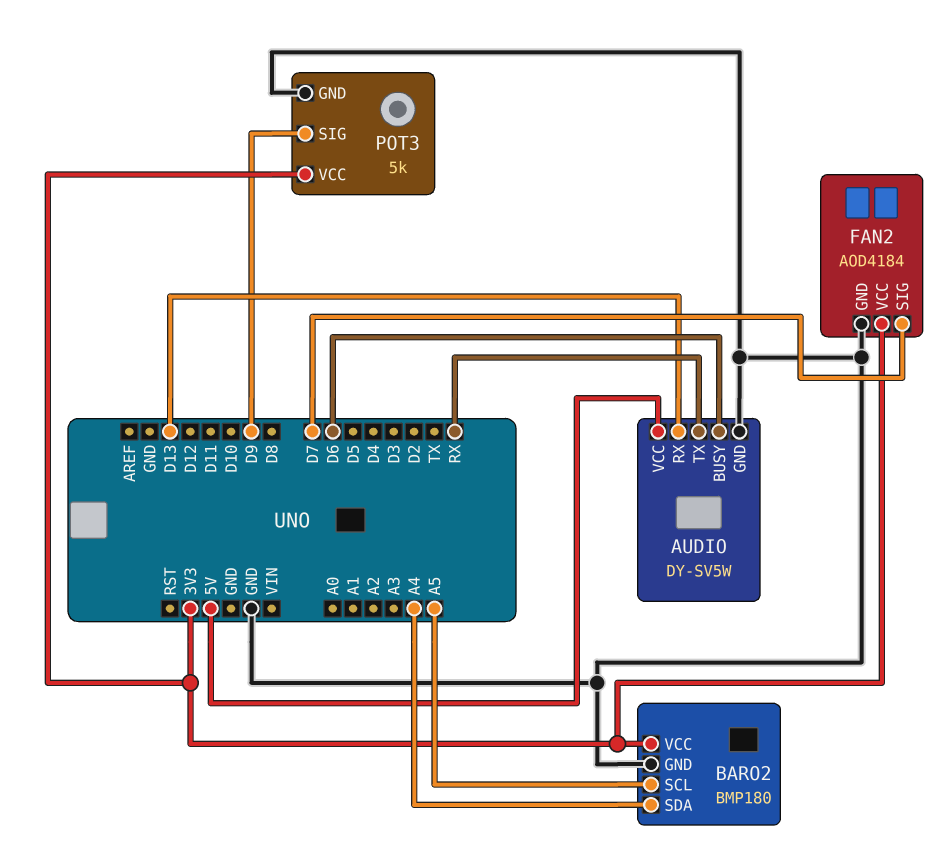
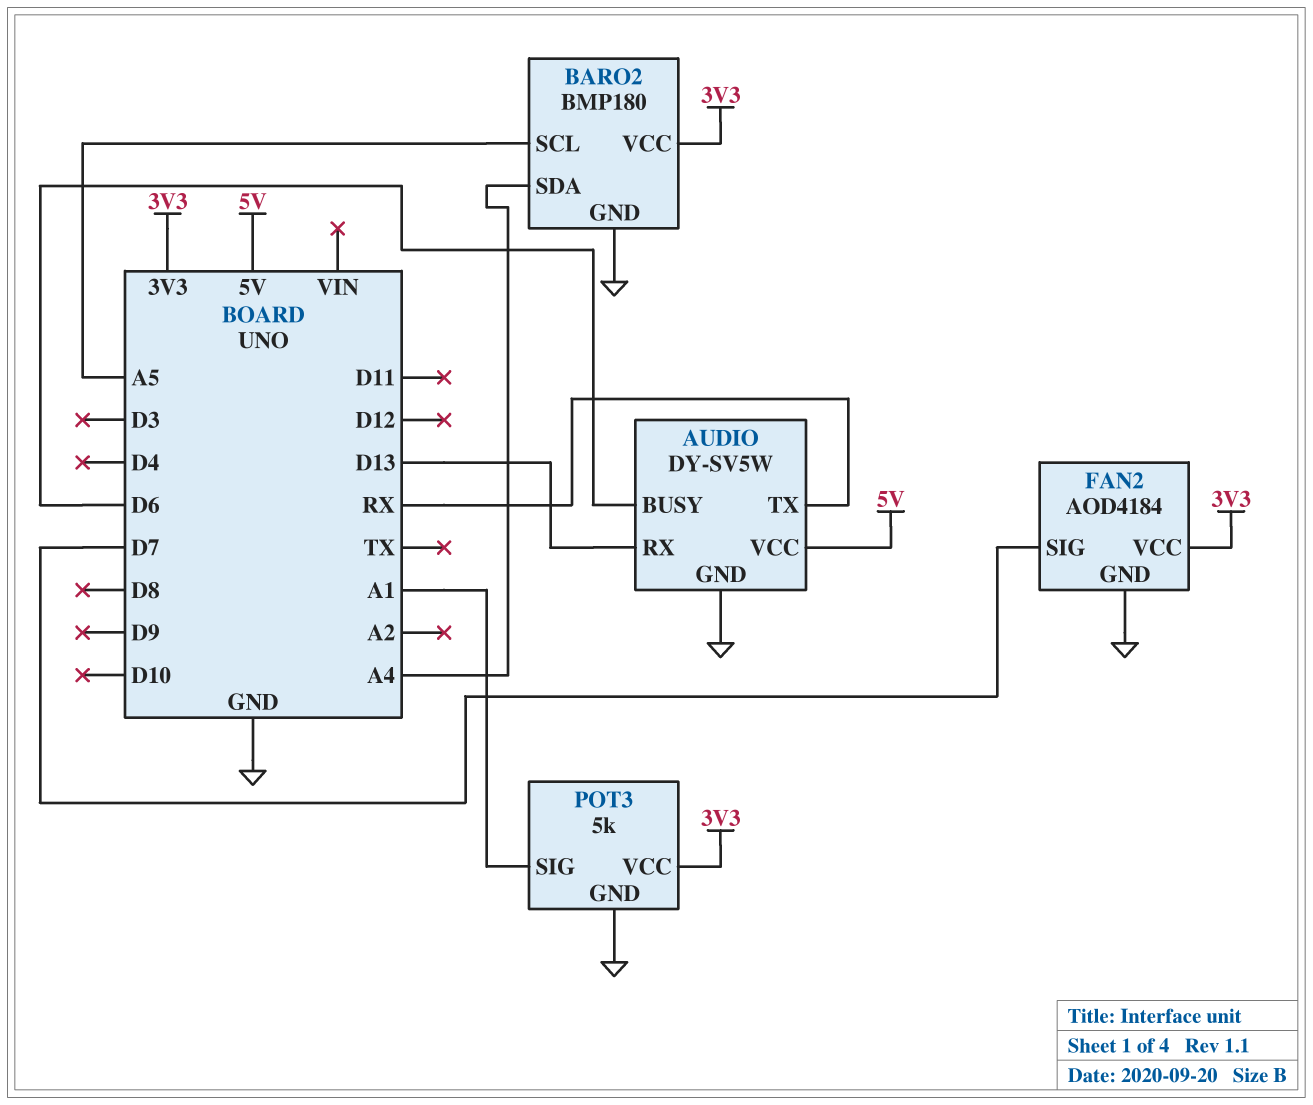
POT3 pin SIG: D9 -> A1

